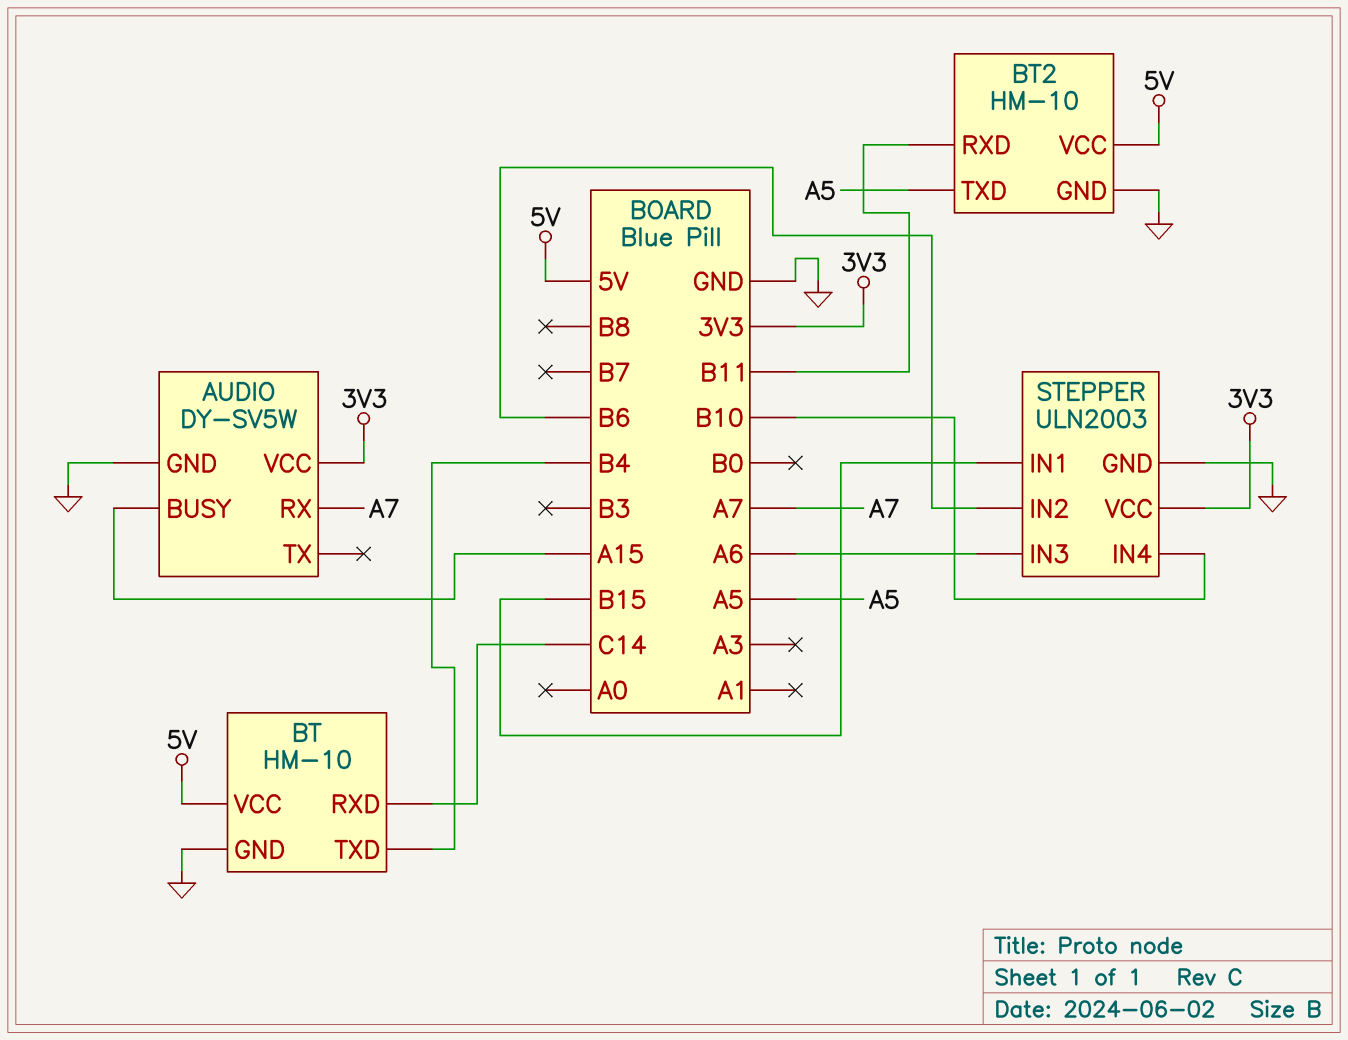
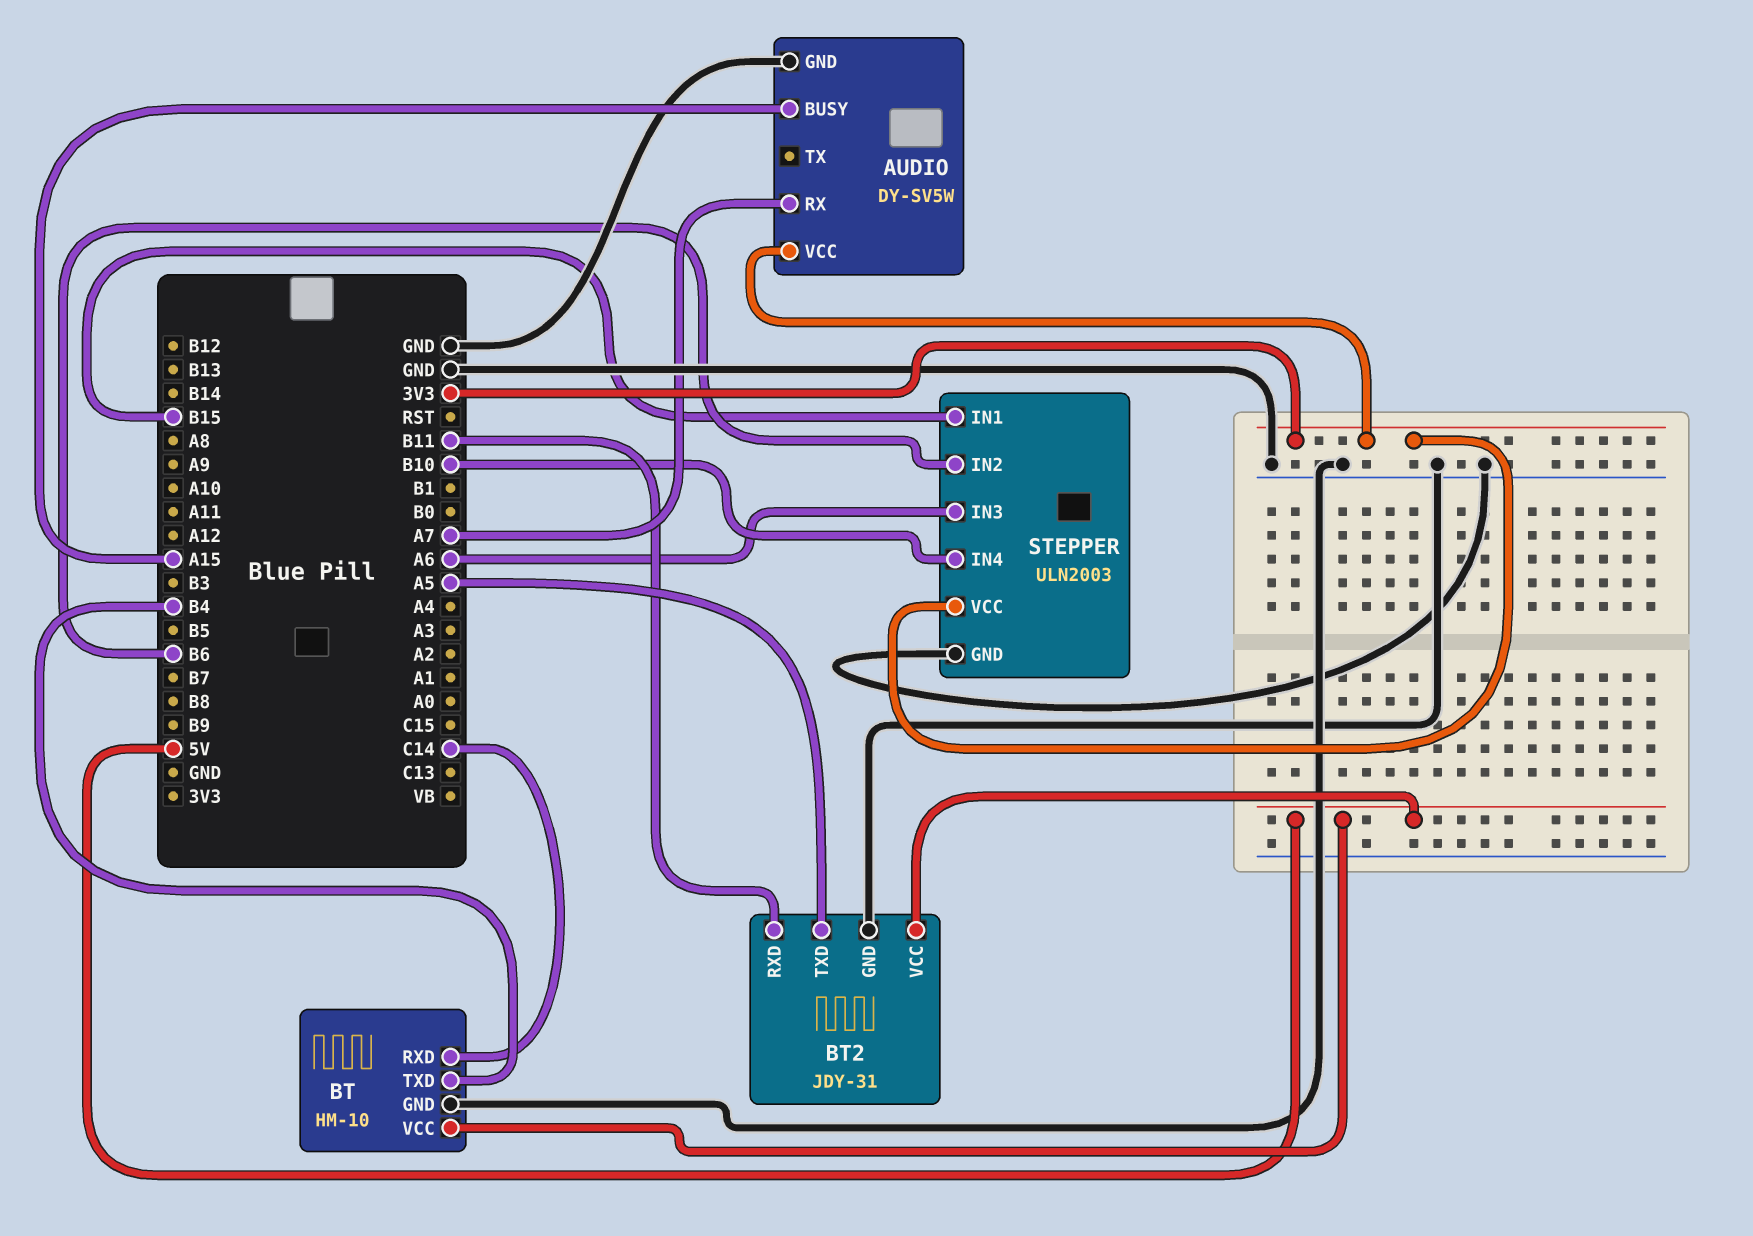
BT2: HM-10 -> JDY-31

